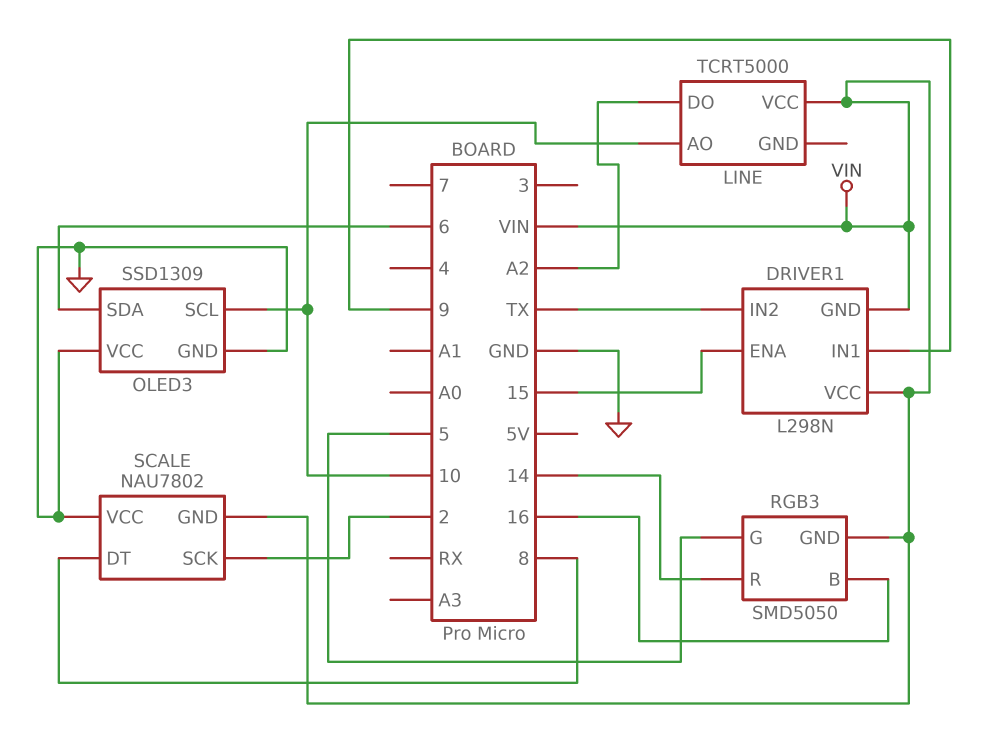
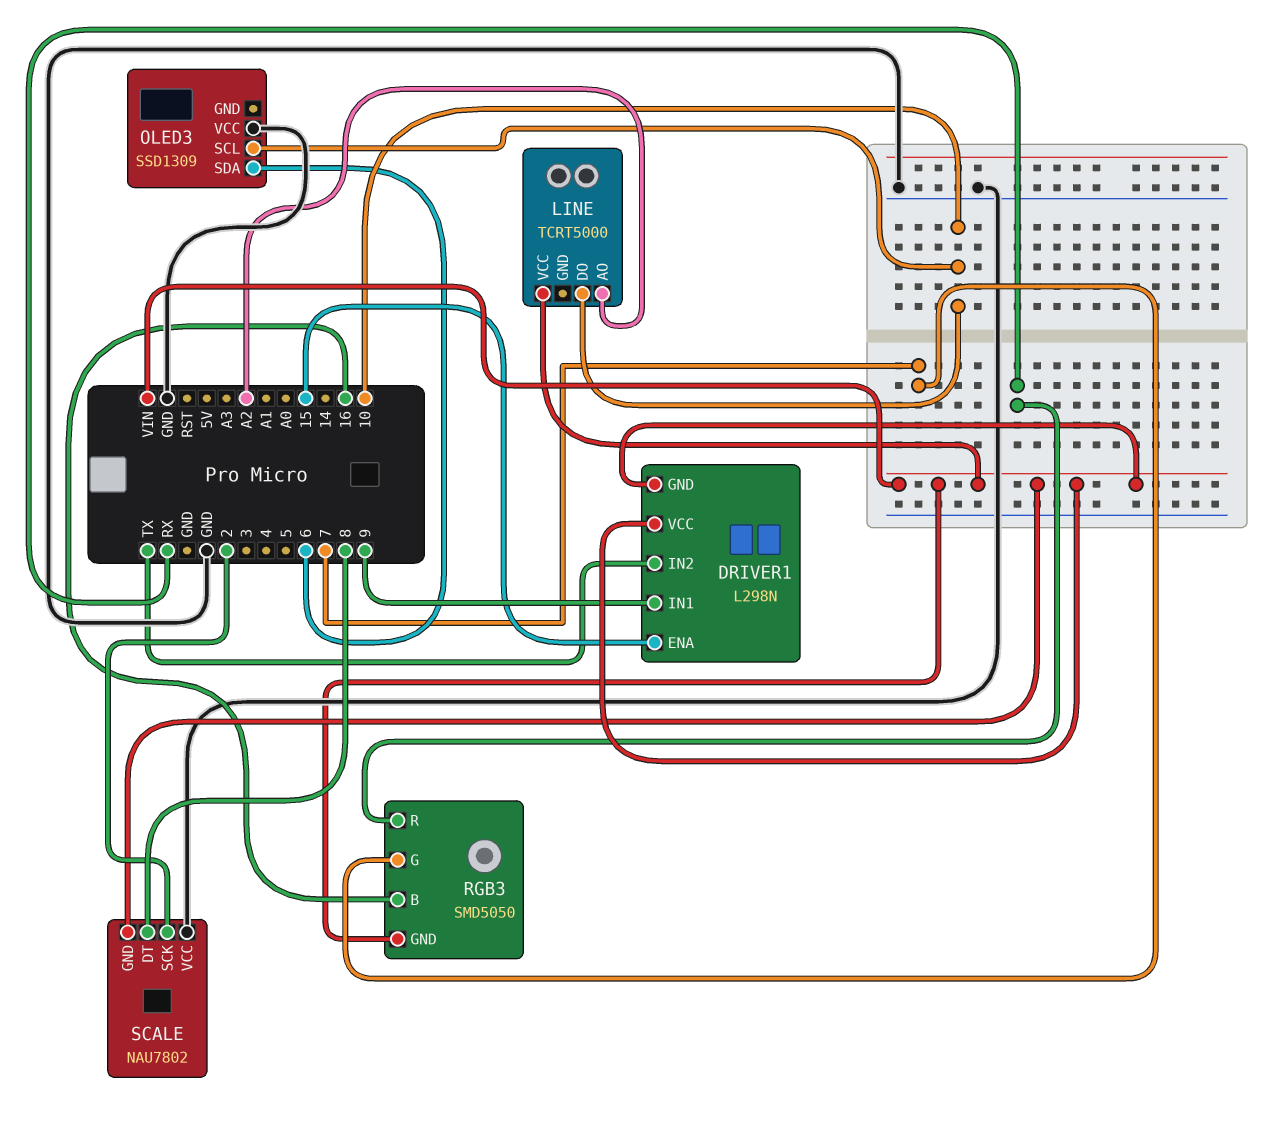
LINE pin AO: 10 -> A2
LINE pin DO: A2 -> 10
OLED3 pin GND: GND -> none
RGB3 pin G: 5 -> 7
RGB3 pin R: 14 -> RX

